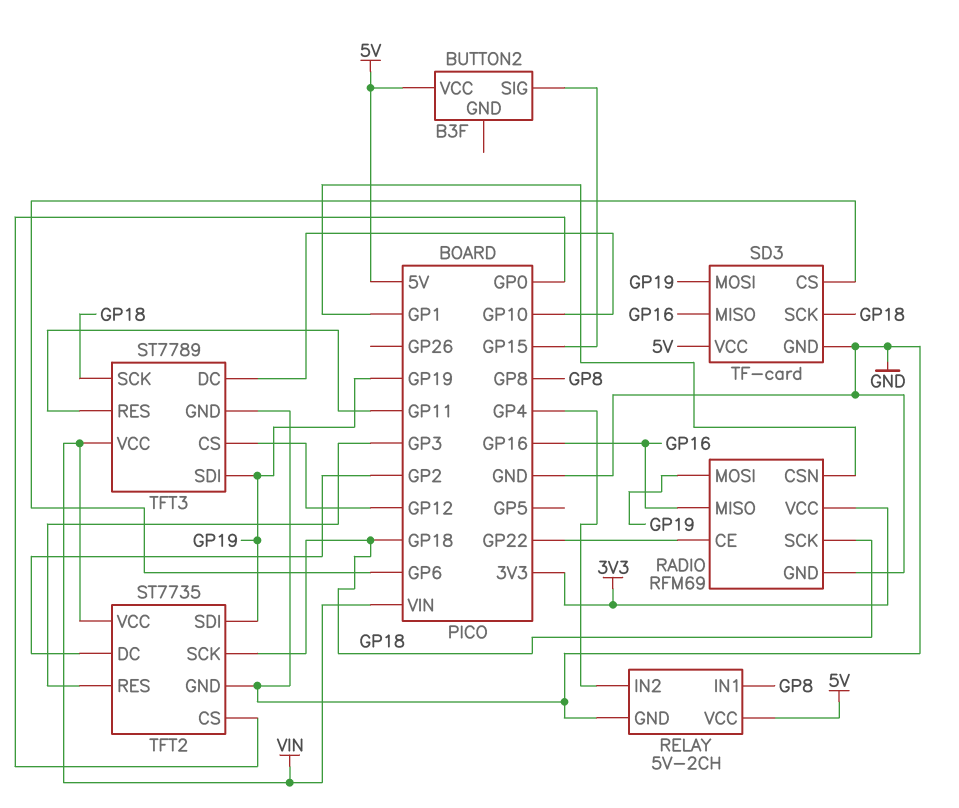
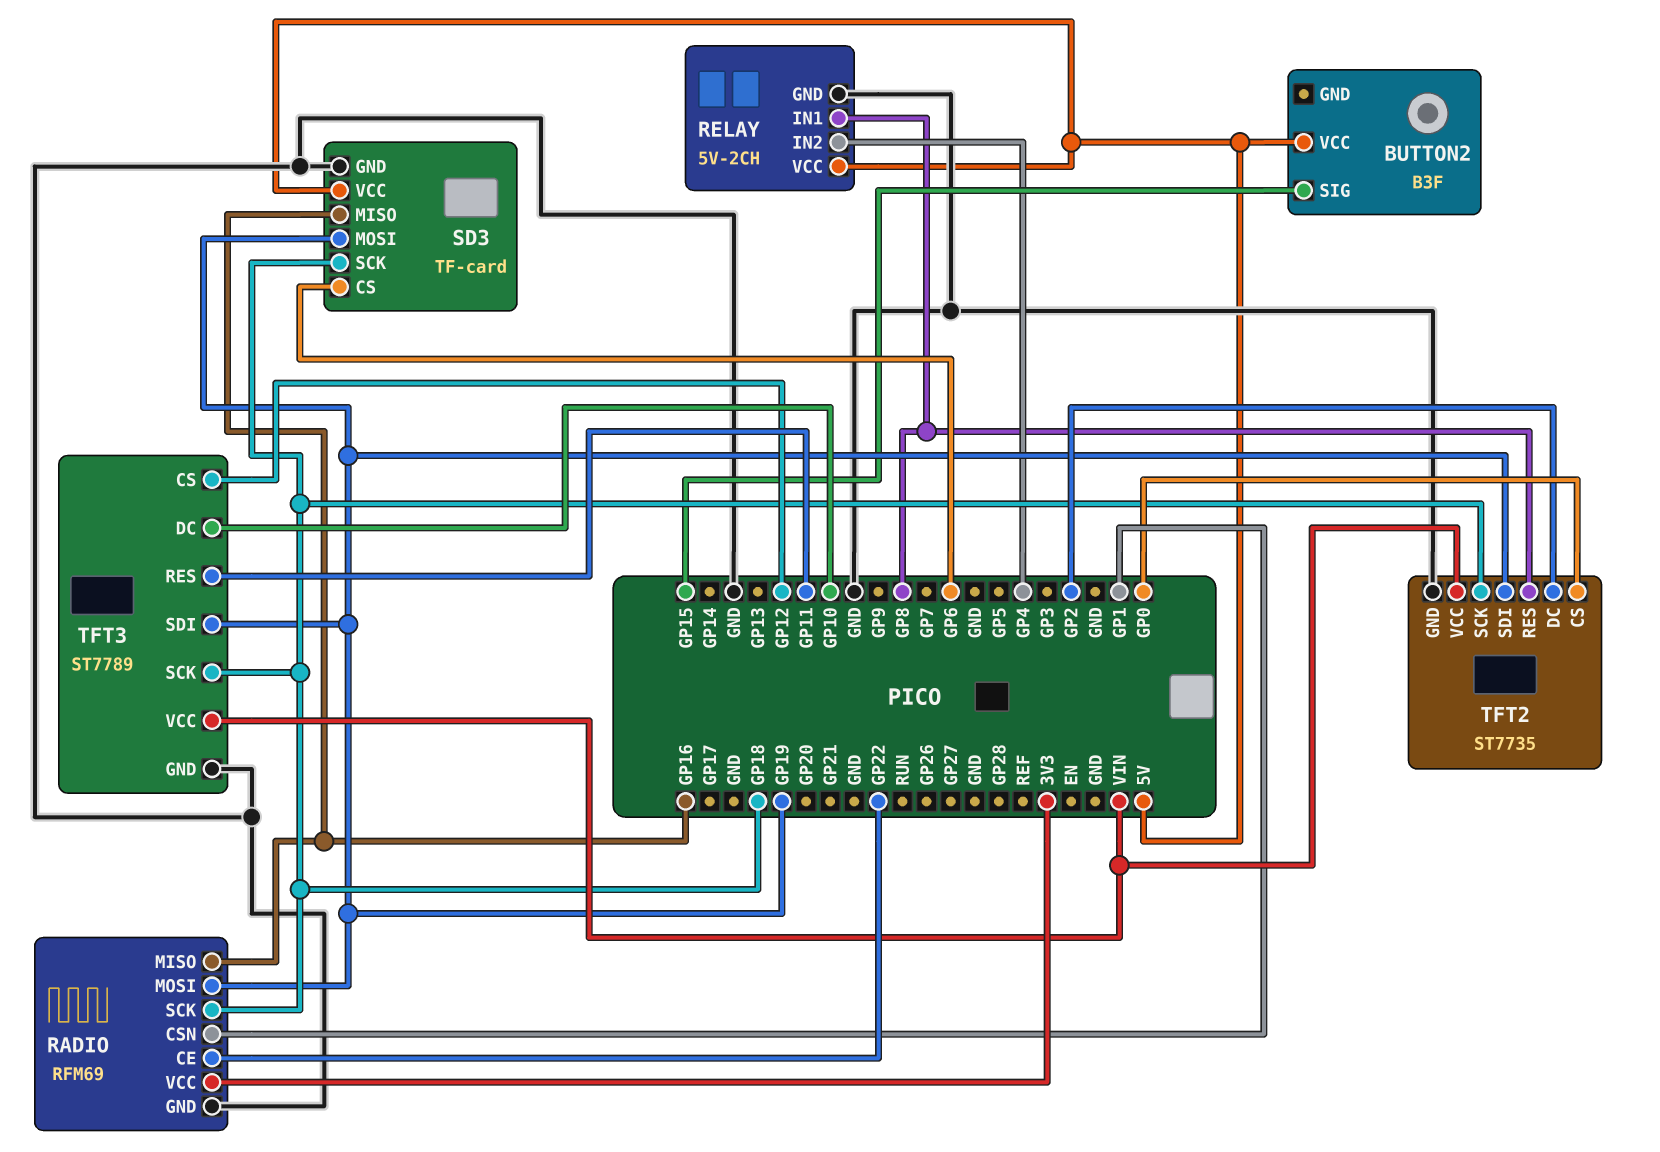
TFT2 pin RES: GP3 -> GP8

